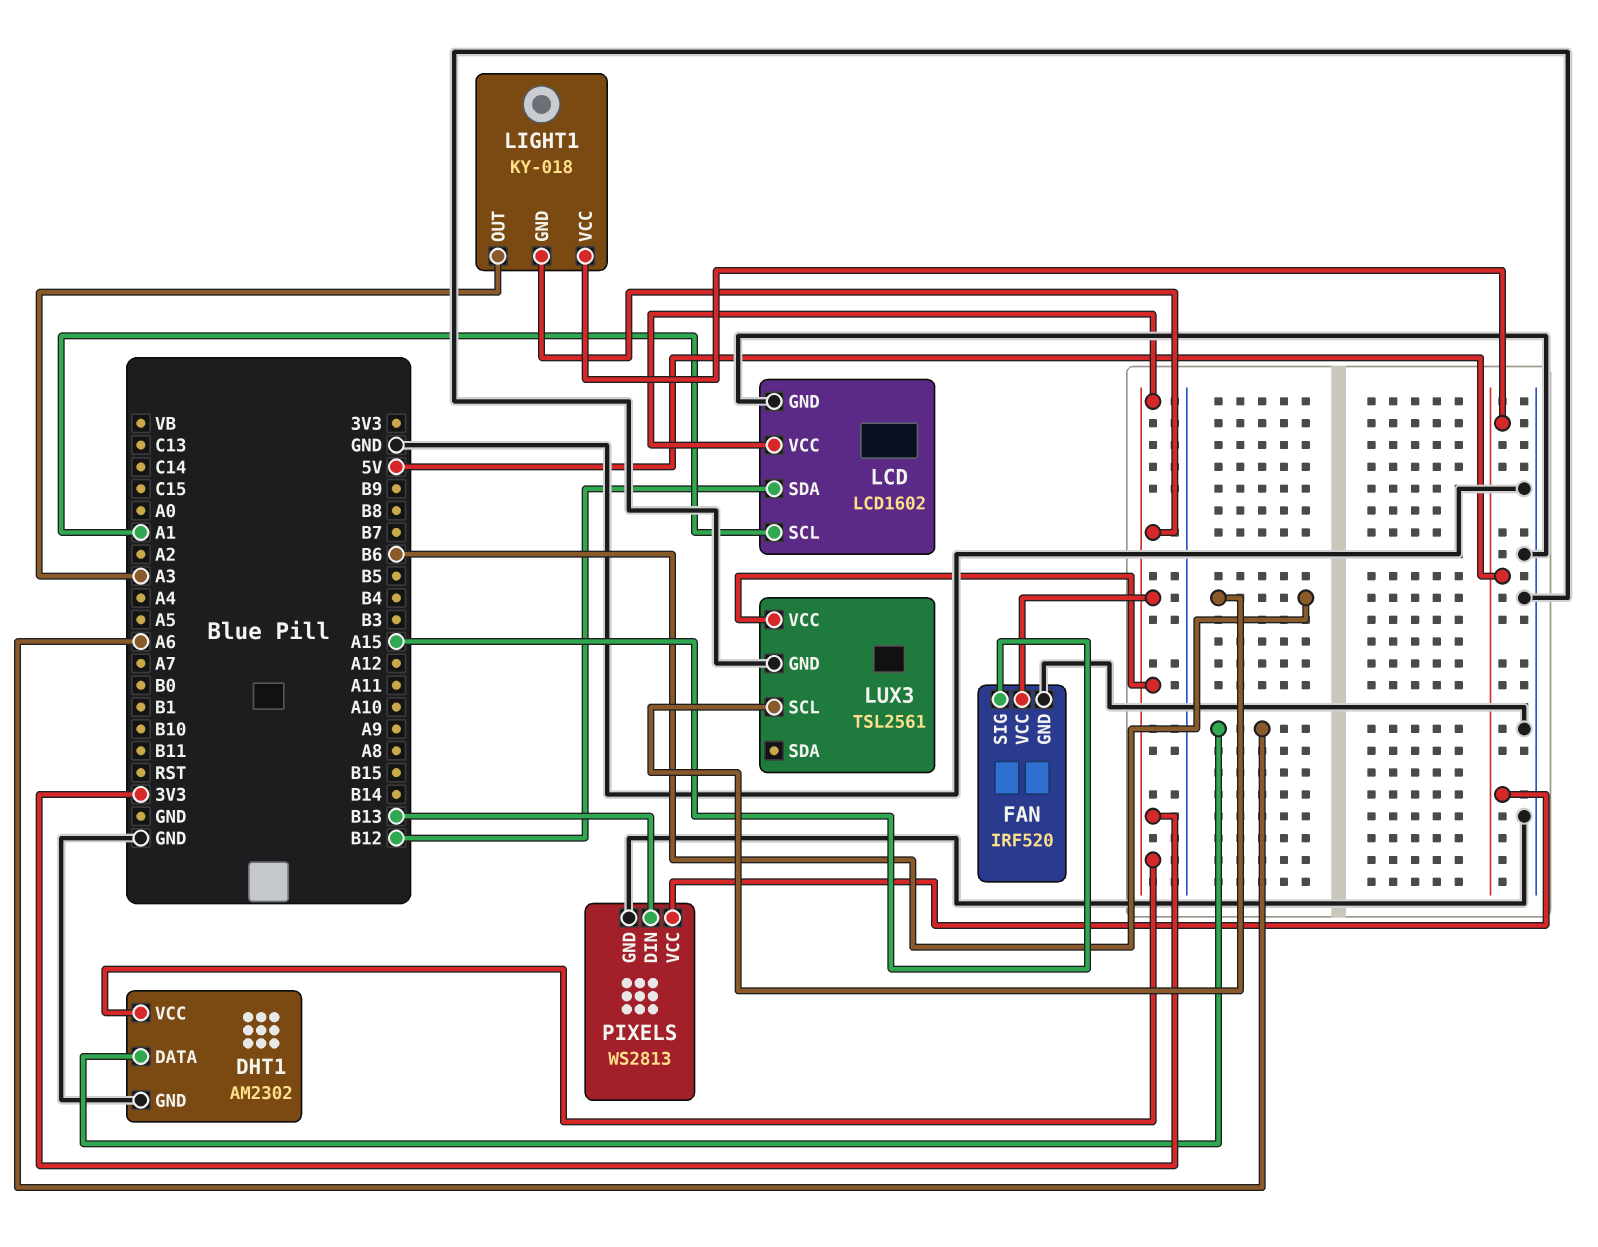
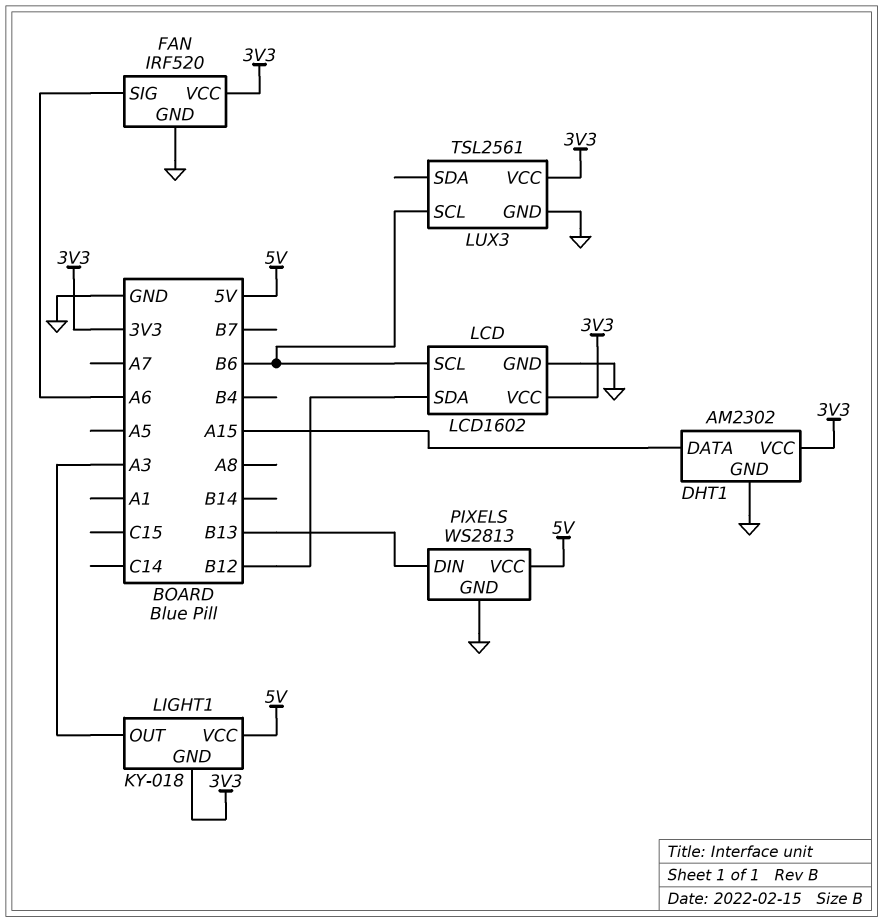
DHT1 pin DATA: A6 -> A15
FAN pin SIG: A15 -> A6
LCD pin SCL: A1 -> B6

